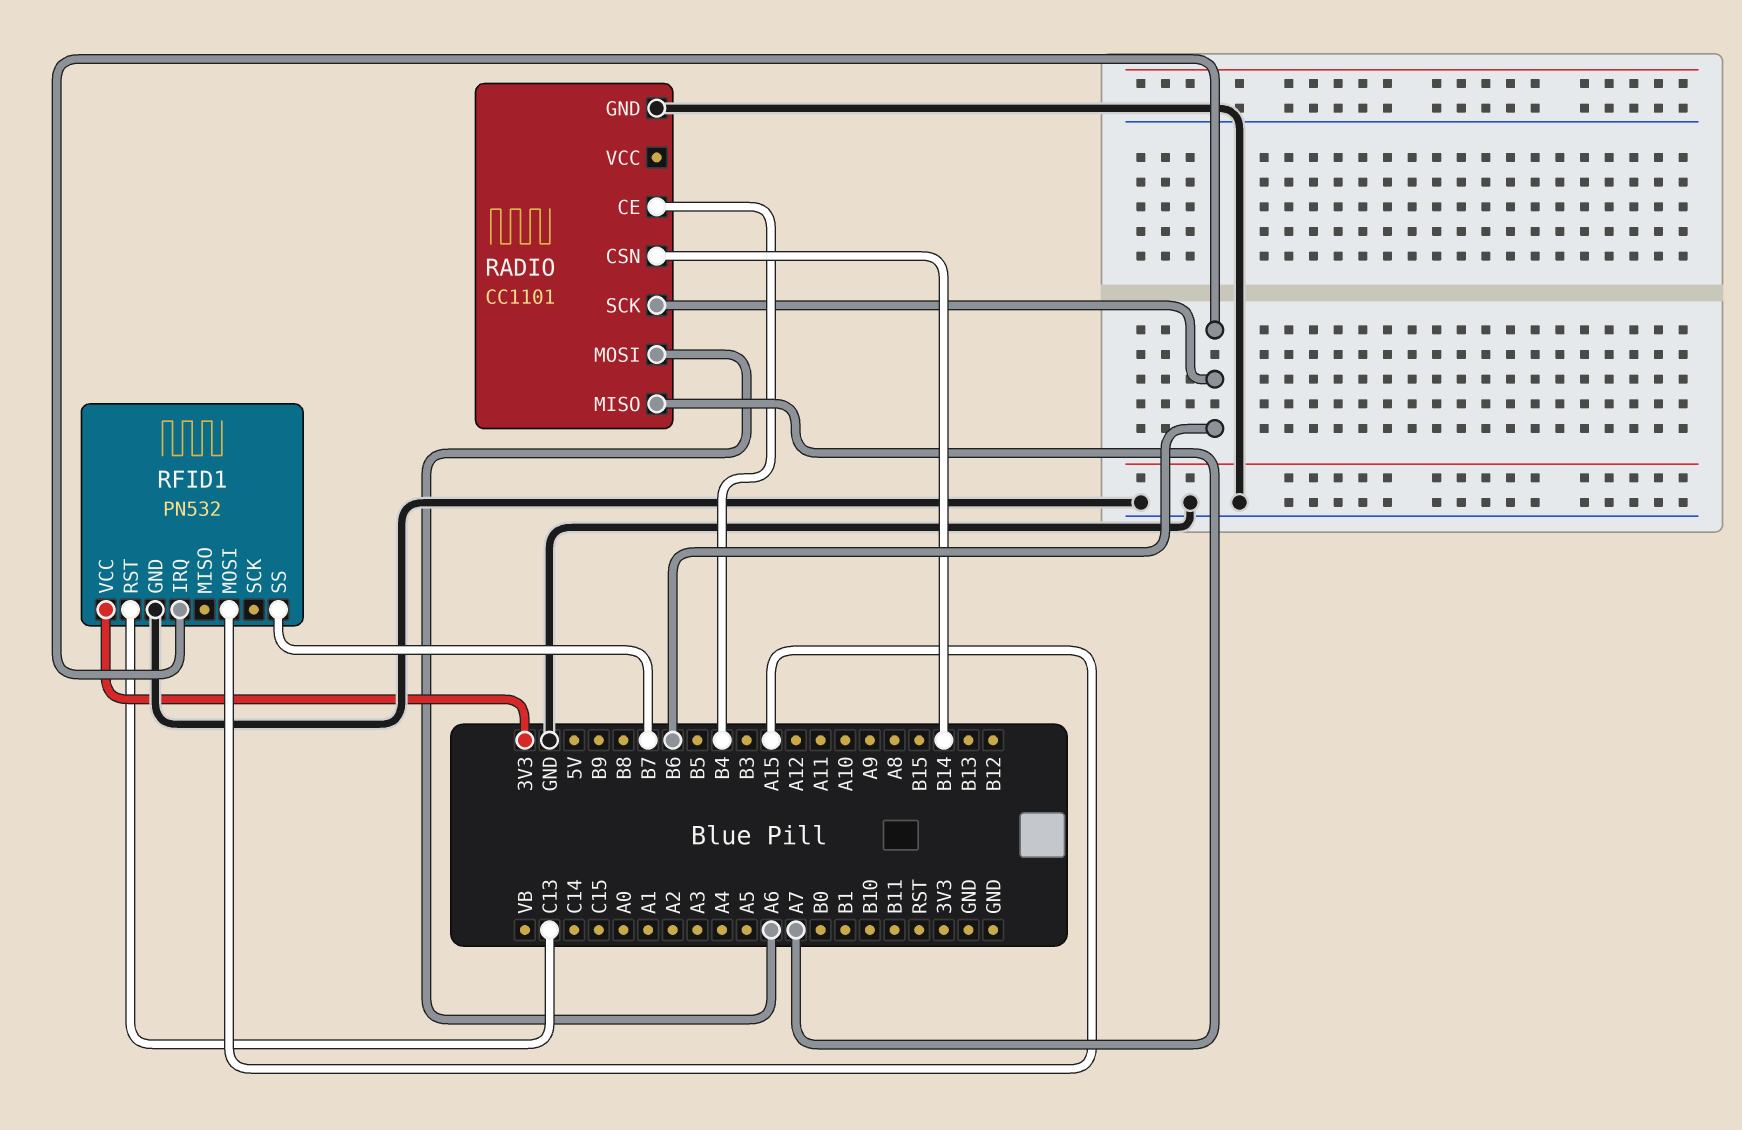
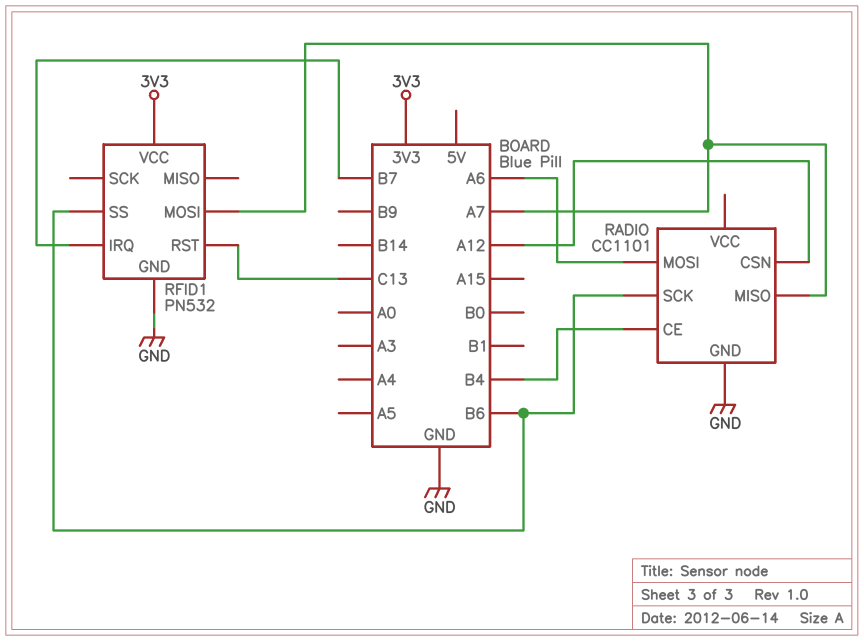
RADIO pin CSN: B14 -> A12
RFID1 pin IRQ: B6 -> B7
RFID1 pin MOSI: A15 -> A7
RFID1 pin SS: B7 -> B6

